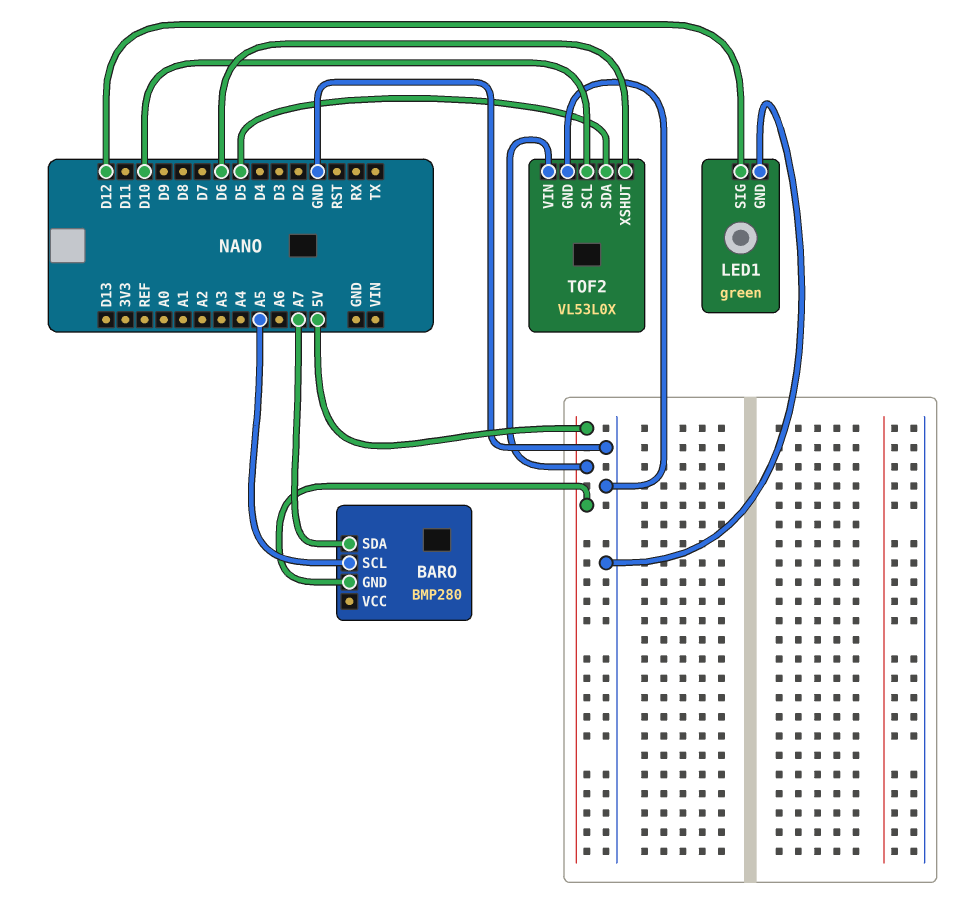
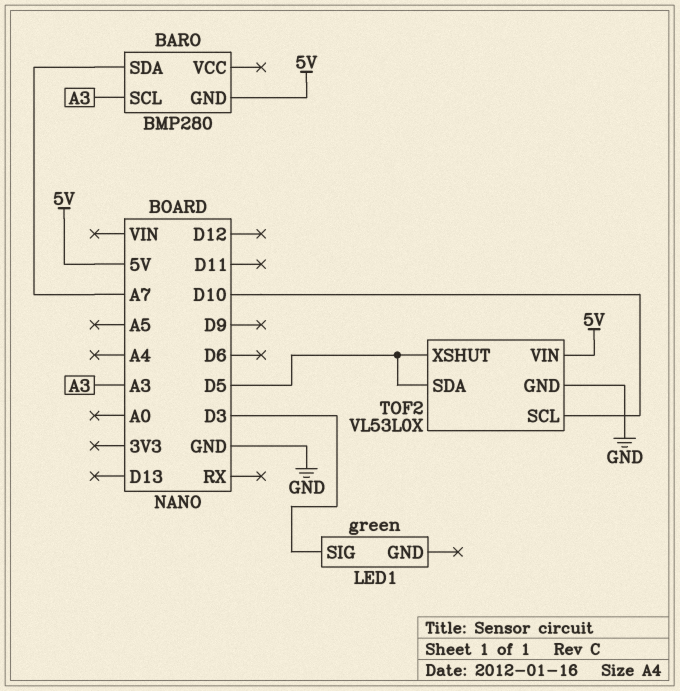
BARO pin SCL: A5 -> A3
LED1 pin GND: GND -> none
LED1 pin SIG: D12 -> D3
TOF2 pin XSHUT: D6 -> D5

